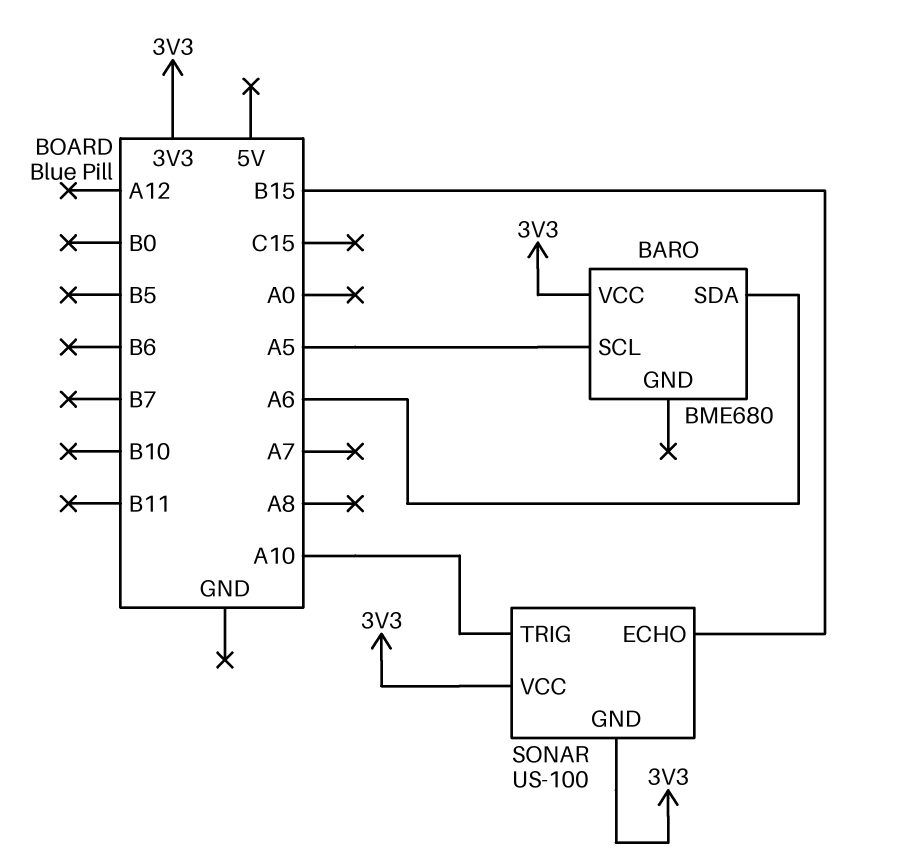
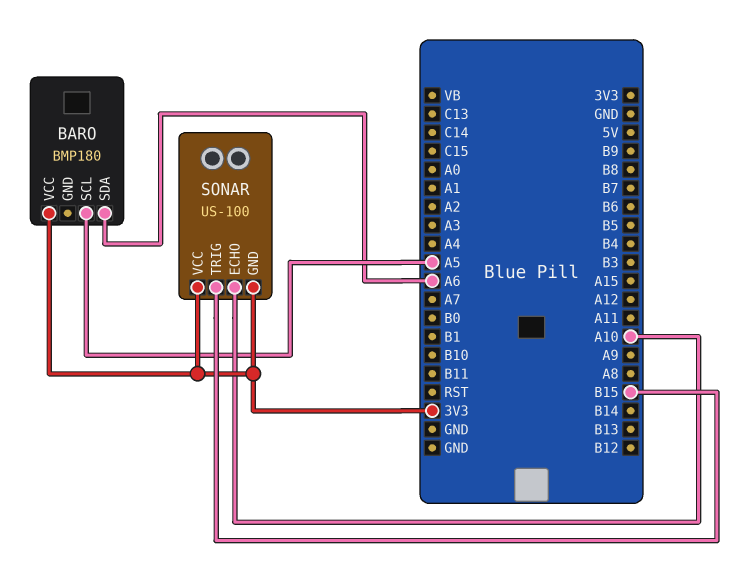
BARO: BME680 -> BMP180
SONAR pin ECHO: B15 -> A10
SONAR pin TRIG: A10 -> B15

